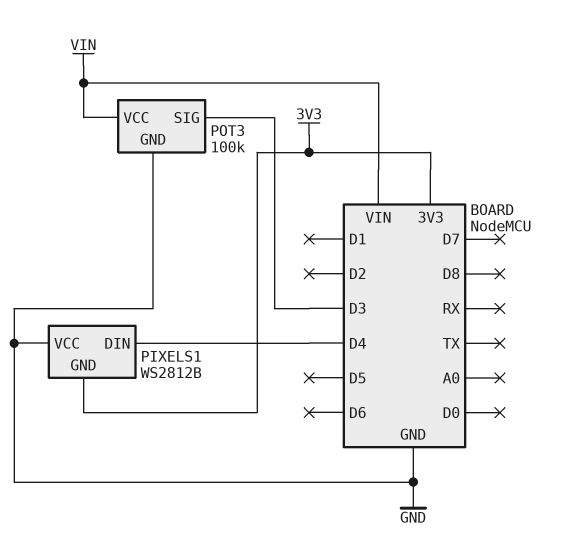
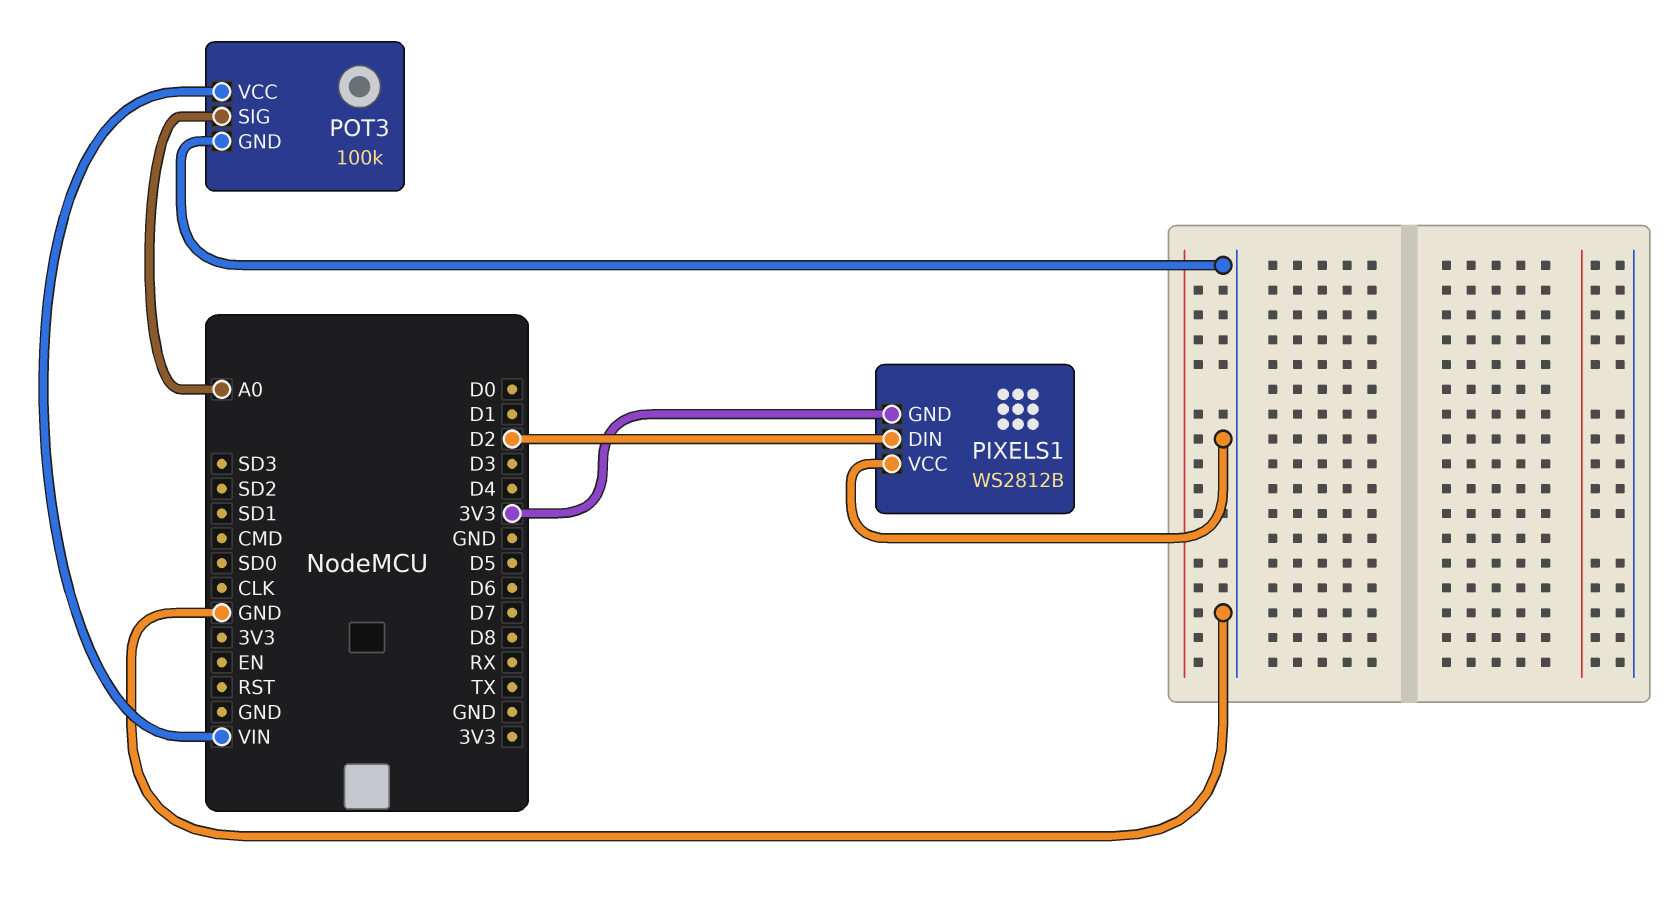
PIXELS1 pin DIN: D4 -> D2
POT3 pin SIG: D3 -> A0

